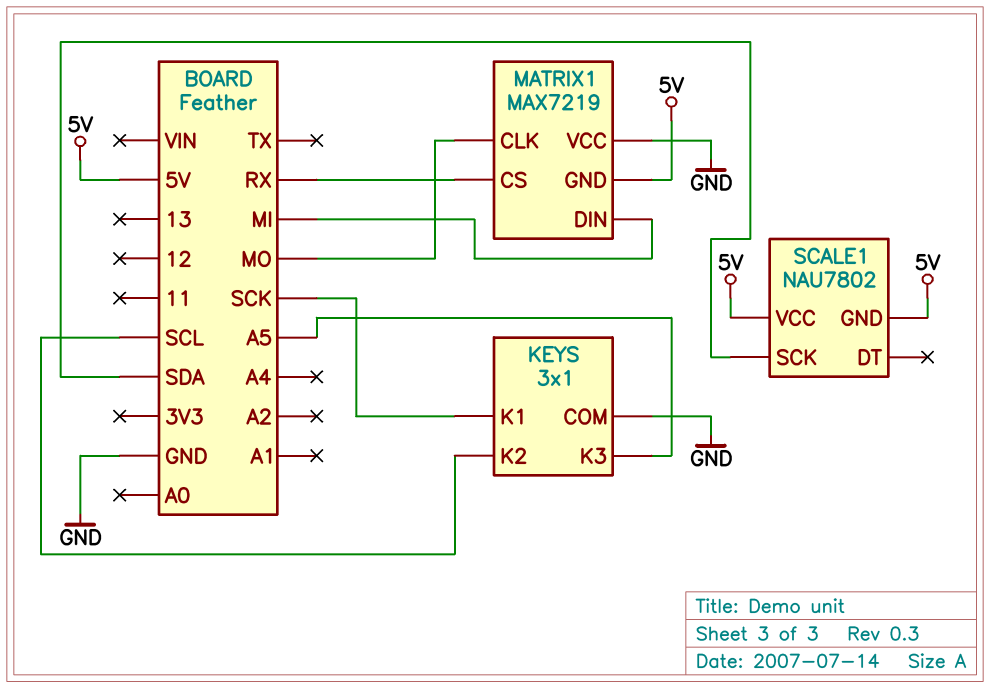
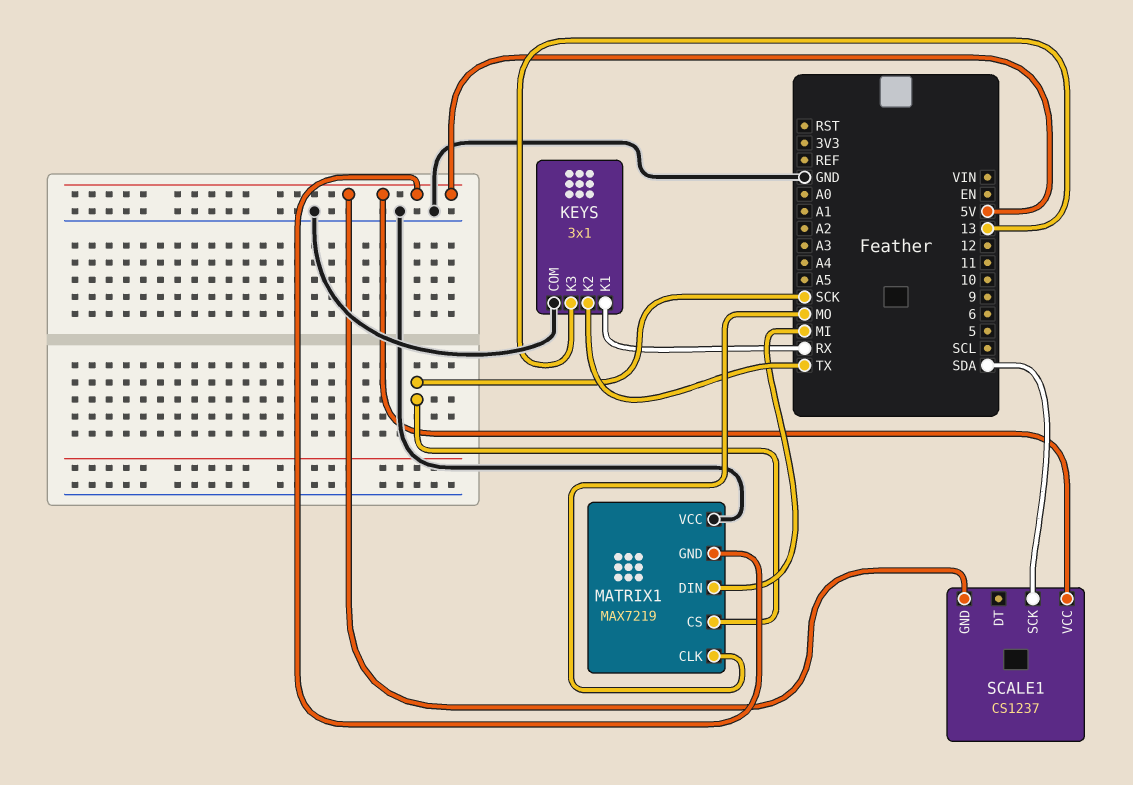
KEYS pin K1: SCK -> RX
KEYS pin K2: SCL -> TX
KEYS pin K3: A5 -> 13
MATRIX1 pin CS: RX -> SCK
SCALE1: NAU7802 -> CS1237

